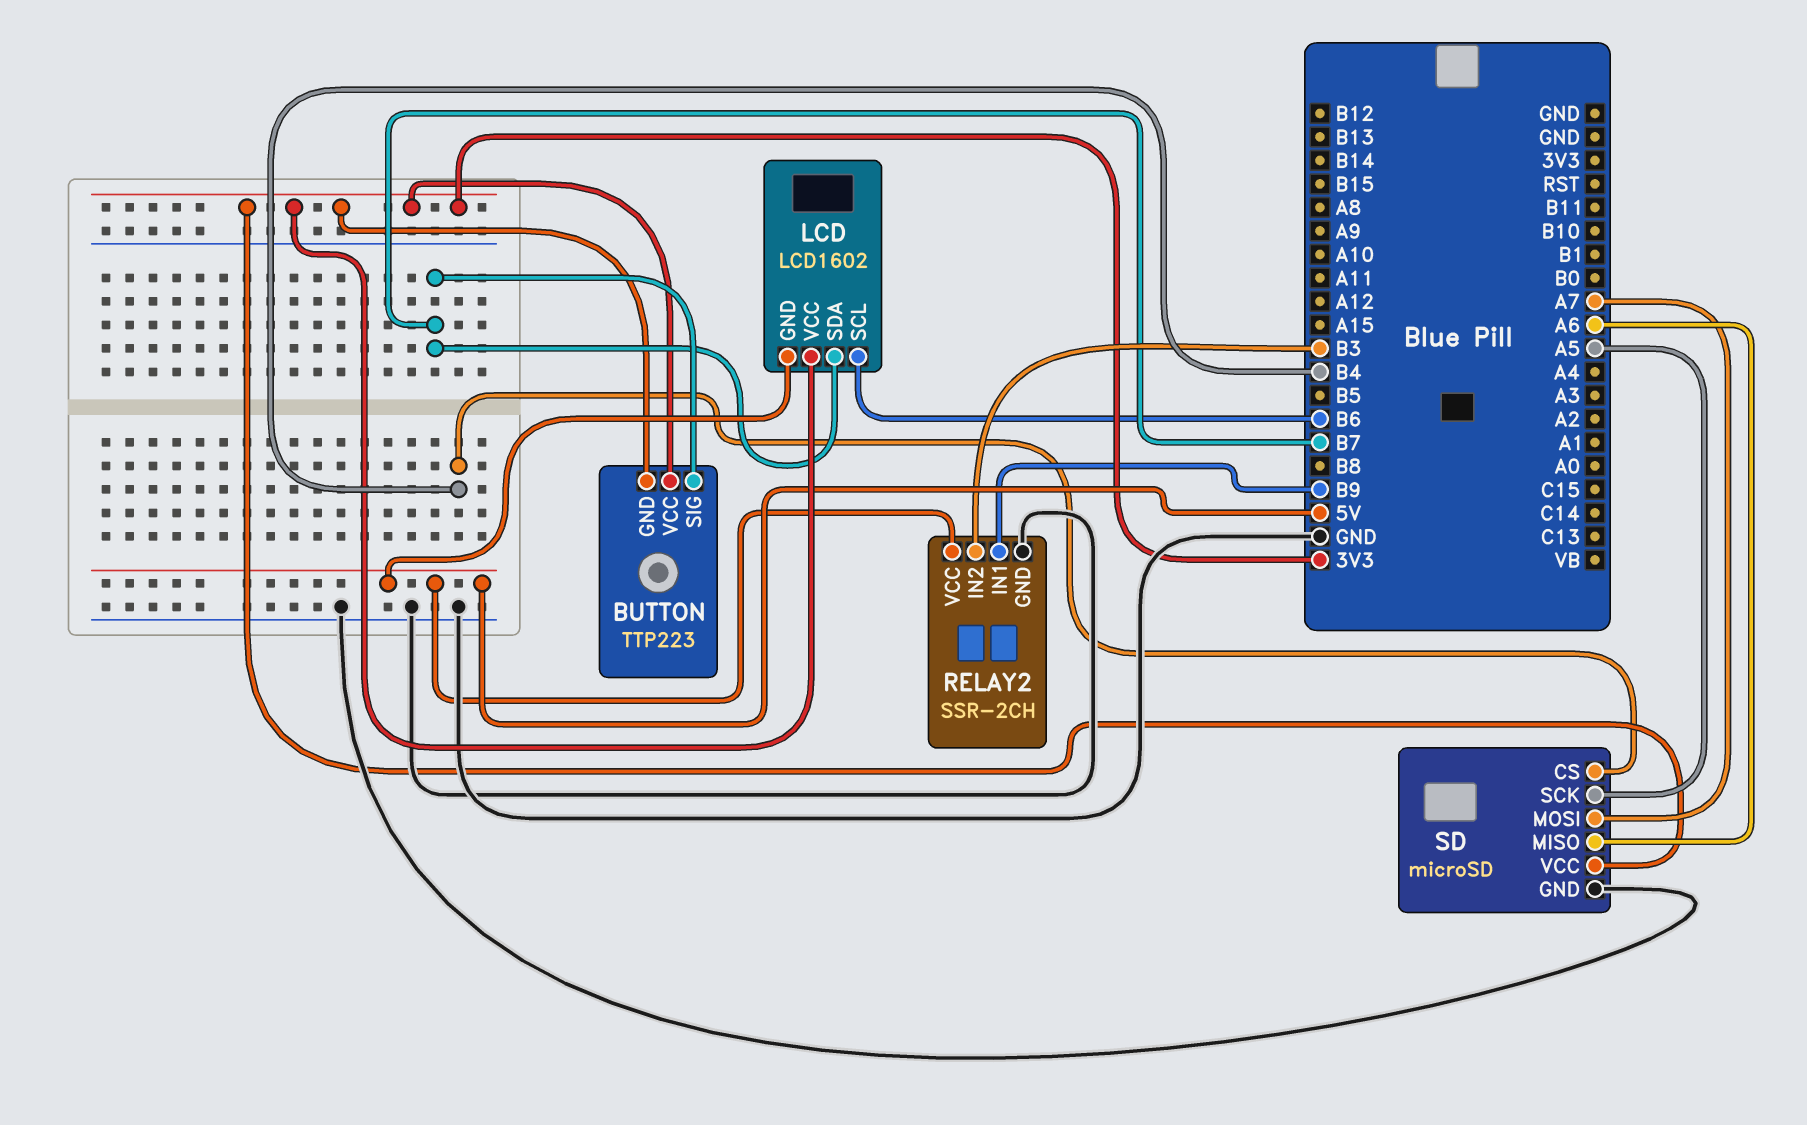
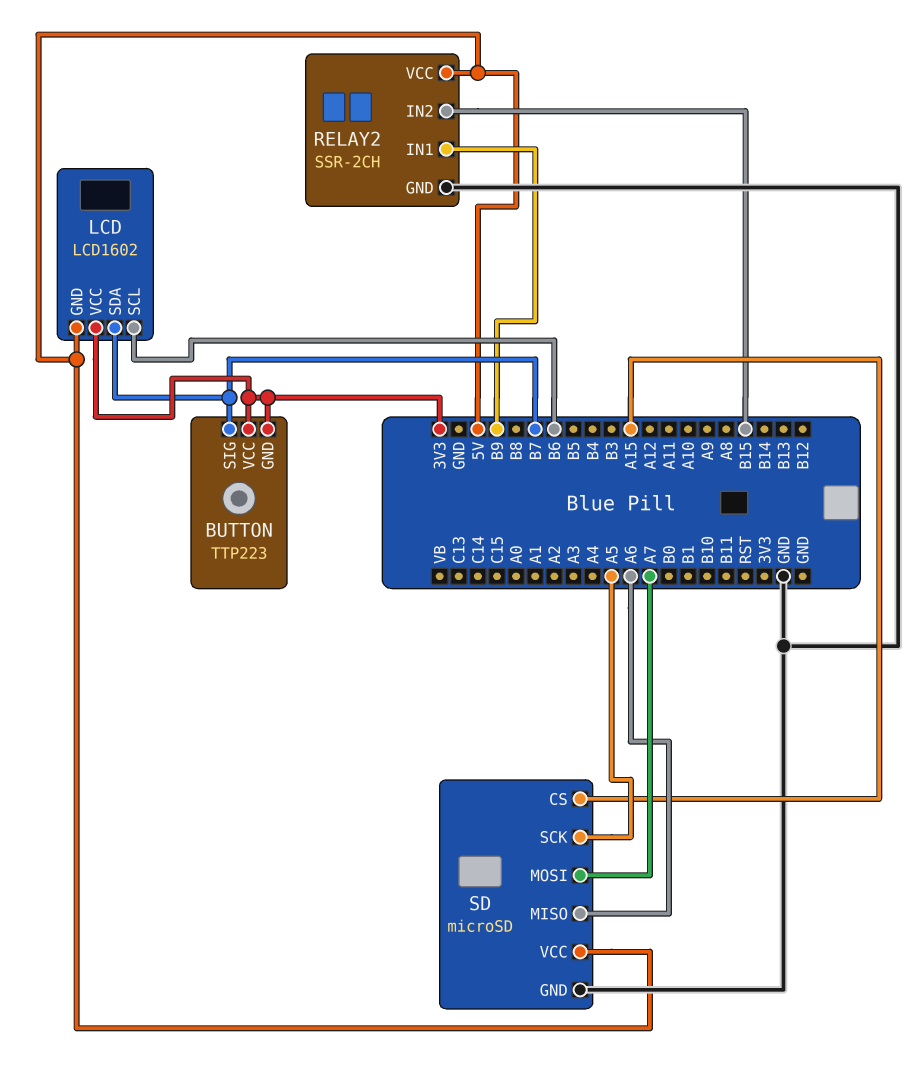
RELAY2 pin IN2: B3 -> B15
SD pin CS: B4 -> A15
SD pin VCC: 3V3 -> 5V

